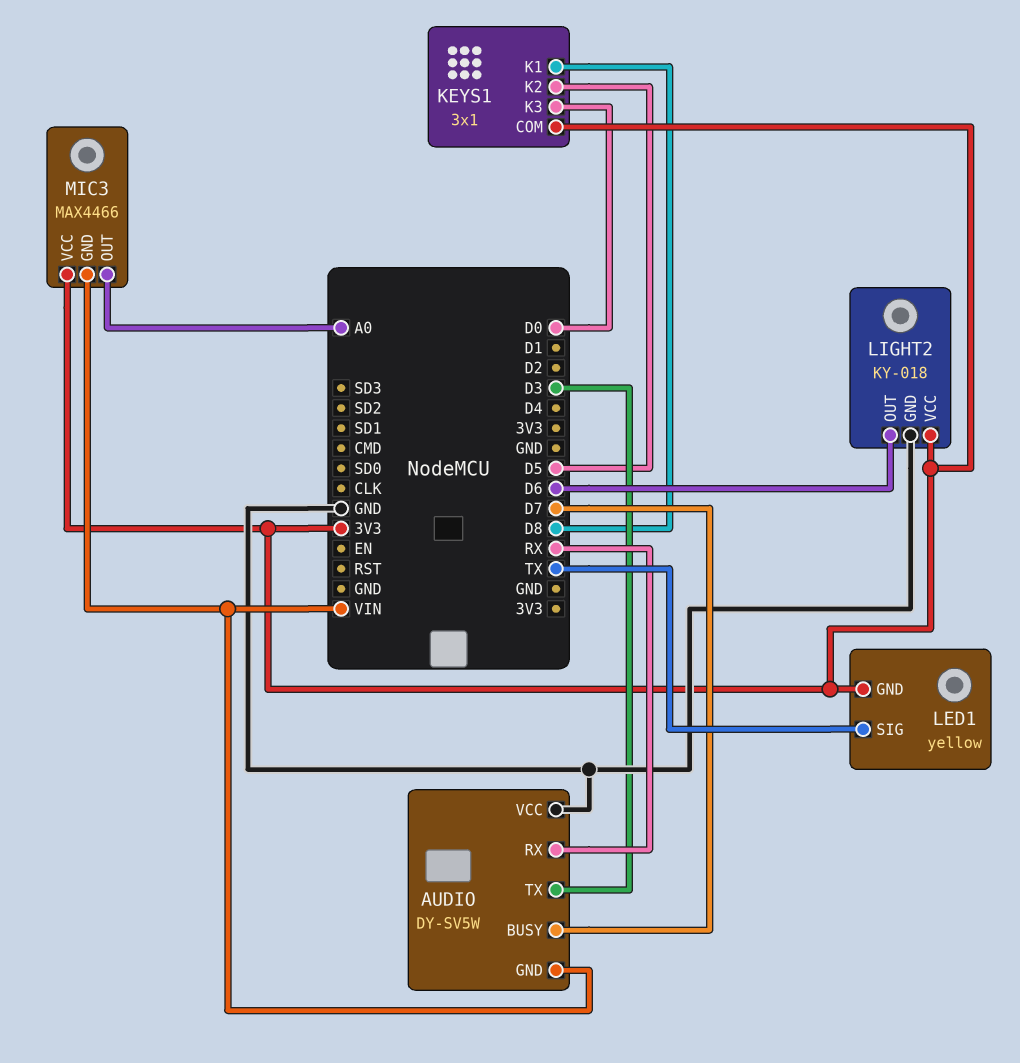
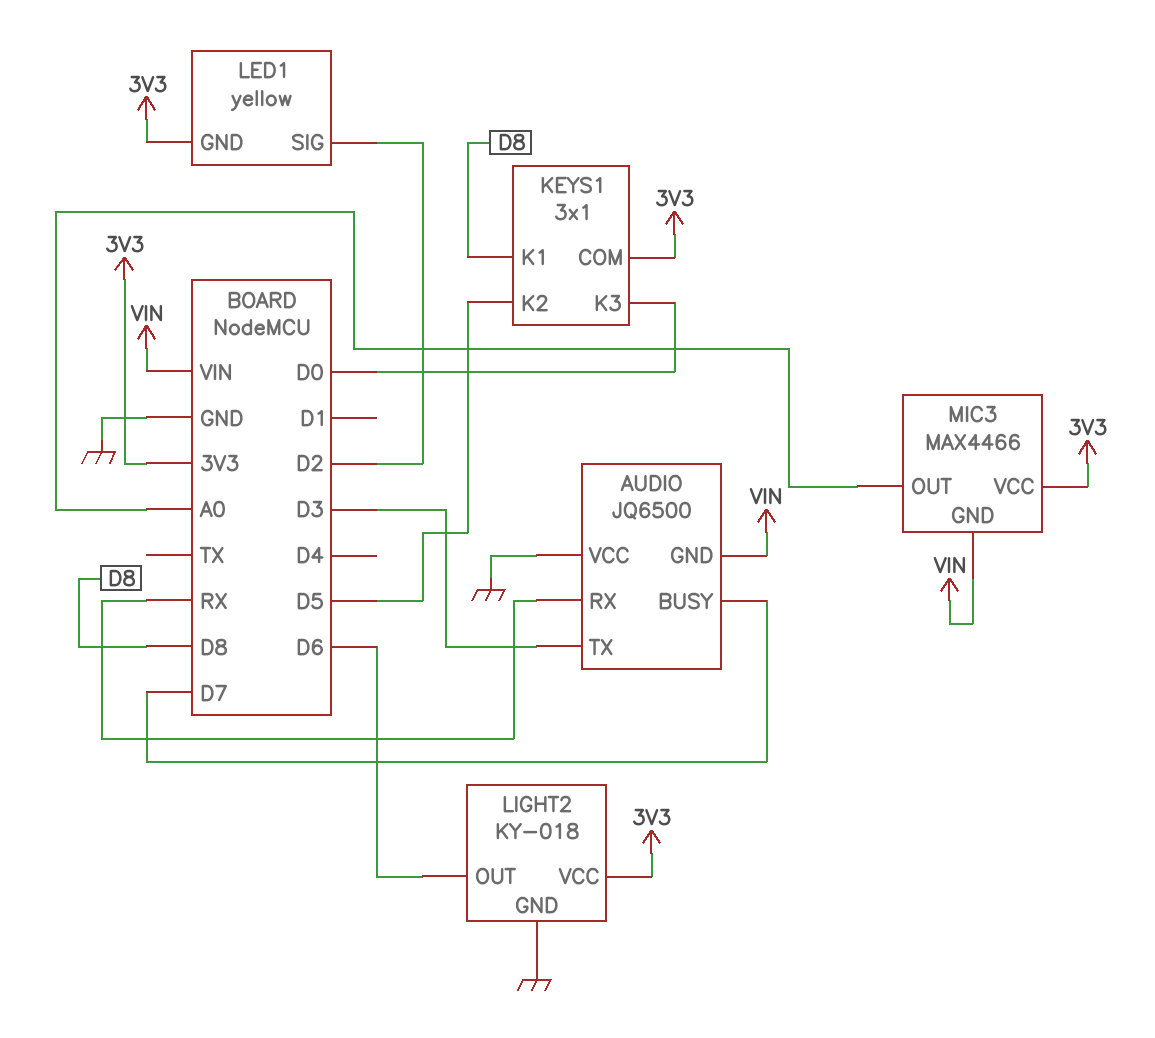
AUDIO: DY-SV5W -> JQ6500
LED1 pin SIG: TX -> D2

